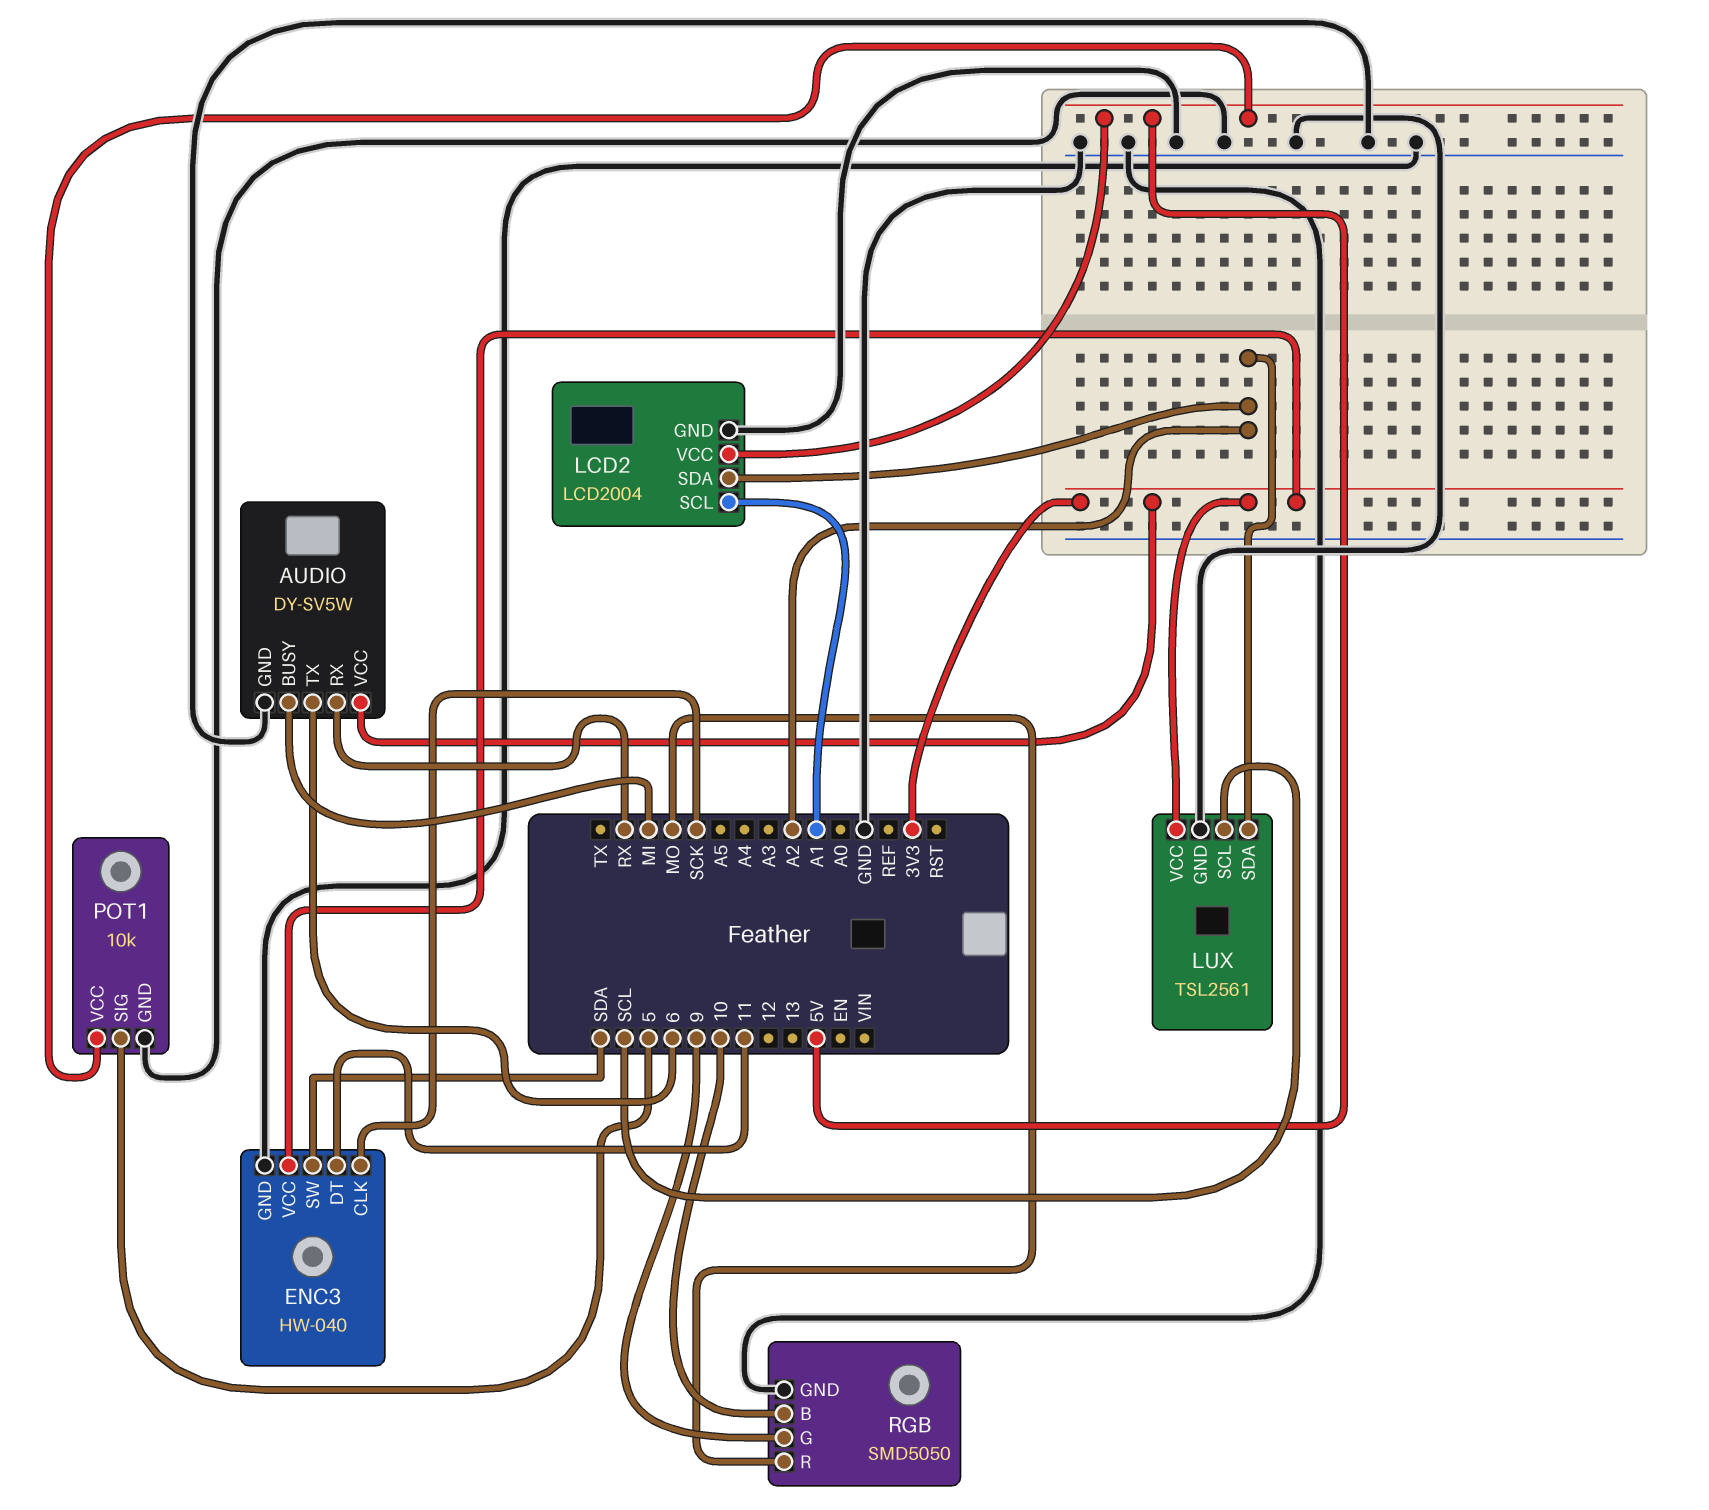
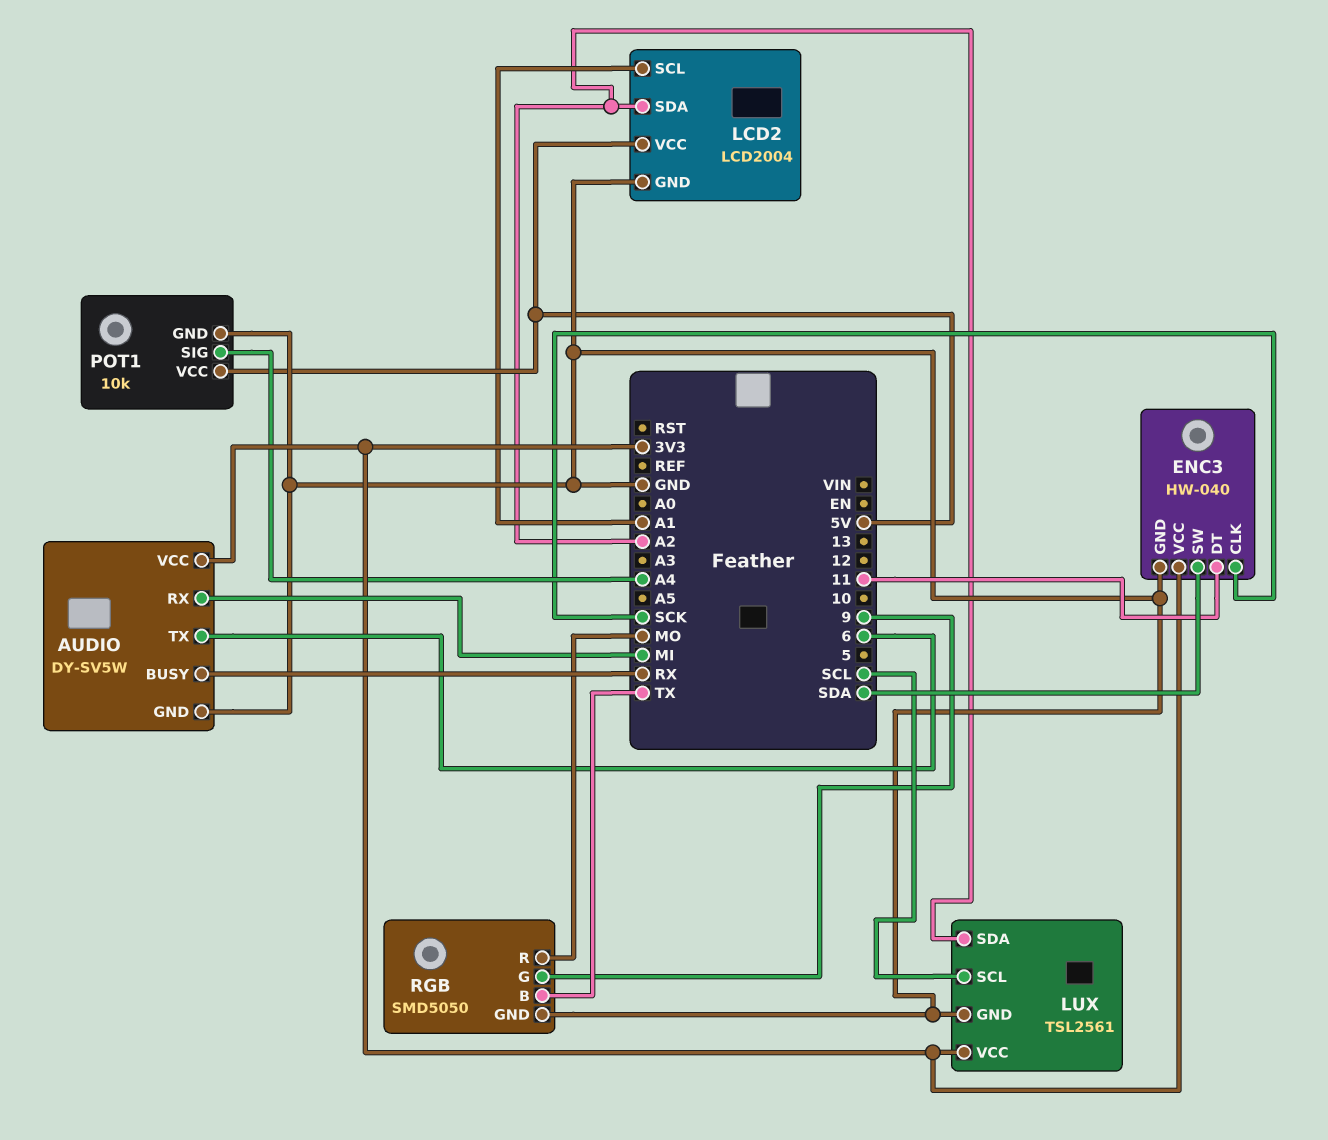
AUDIO pin BUSY: MI -> RX
AUDIO pin RX: RX -> MI
POT1 pin SIG: 5 -> A4
RGB pin B: 10 -> TX

